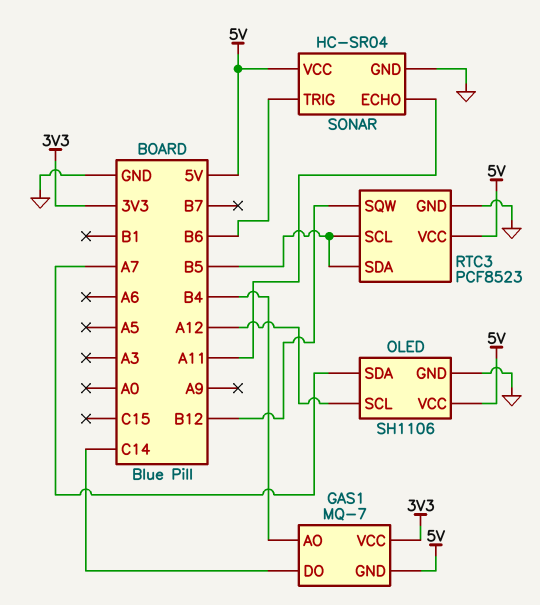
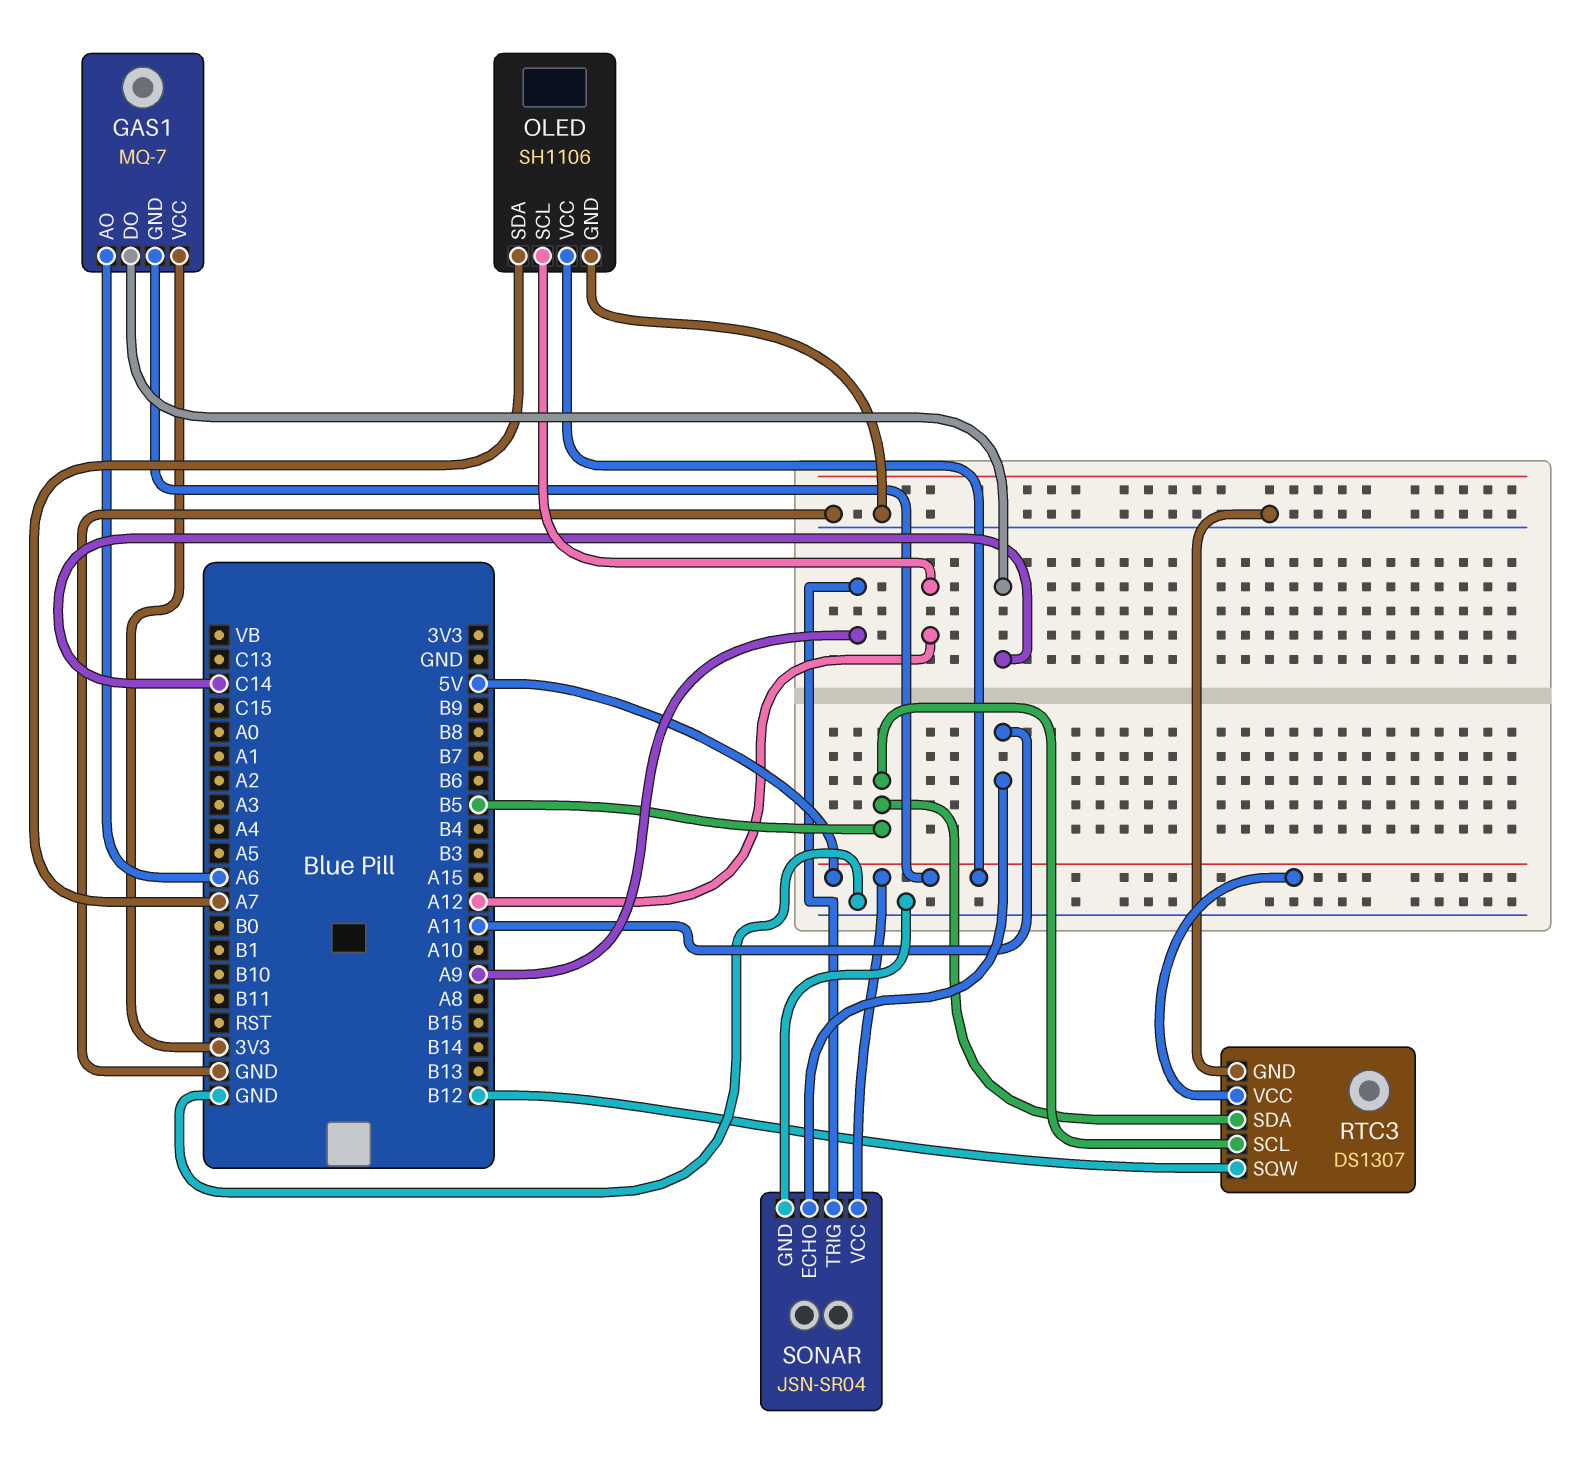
GAS1 pin AO: B4 -> A6
RTC3: PCF8523 -> DS1307
SONAR: HC-SR04 -> JSN-SR04
SONAR pin TRIG: B6 -> A9

